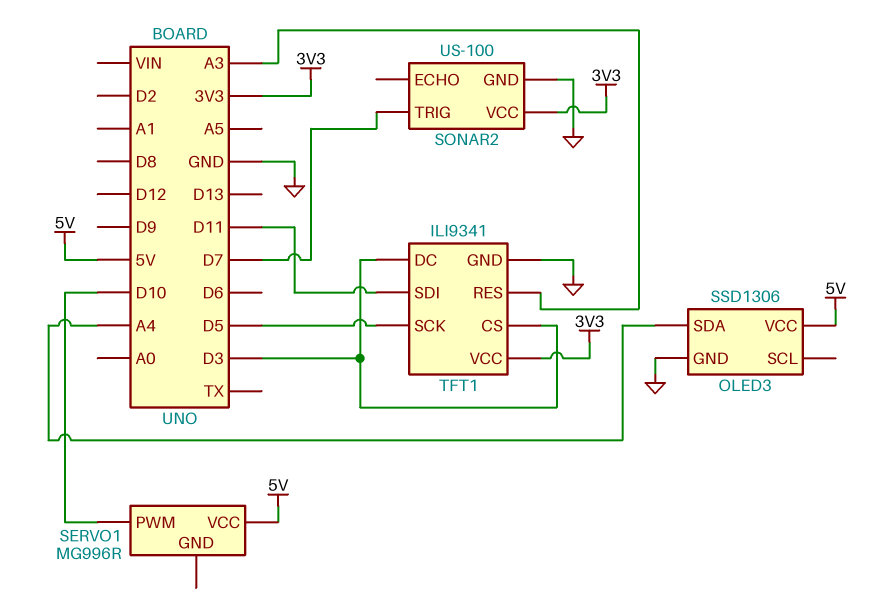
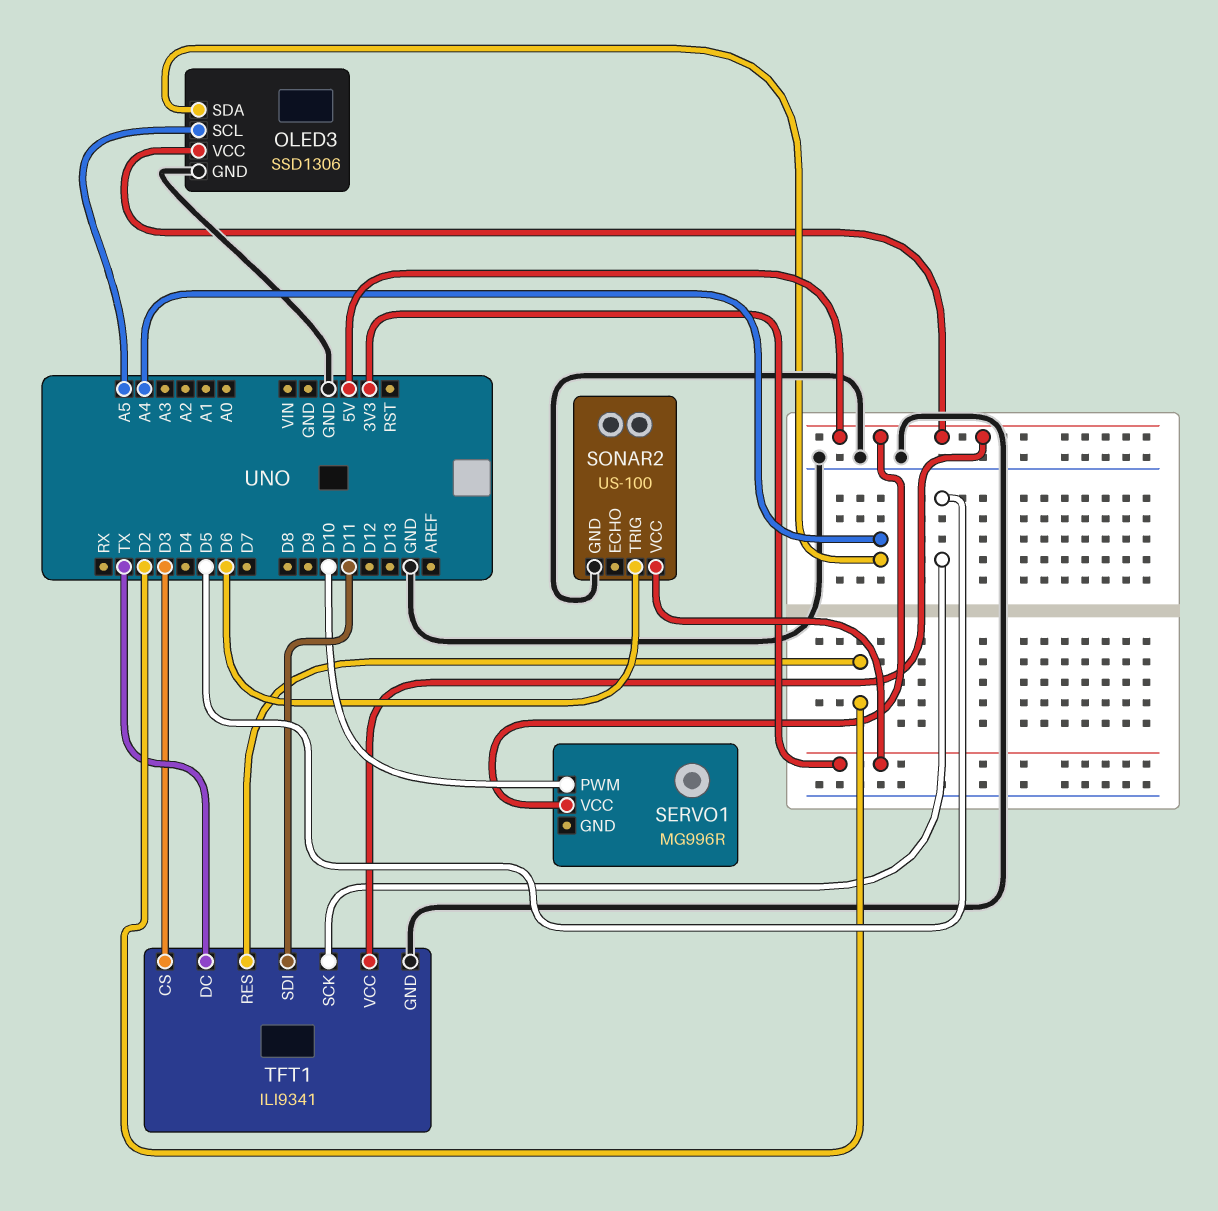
OLED3 pin SCL: none -> A5
SONAR2 pin TRIG: D7 -> D6
TFT1 pin DC: D3 -> TX
TFT1 pin RES: A3 -> D2
TFT1 pin VCC: 3V3 -> 5V

